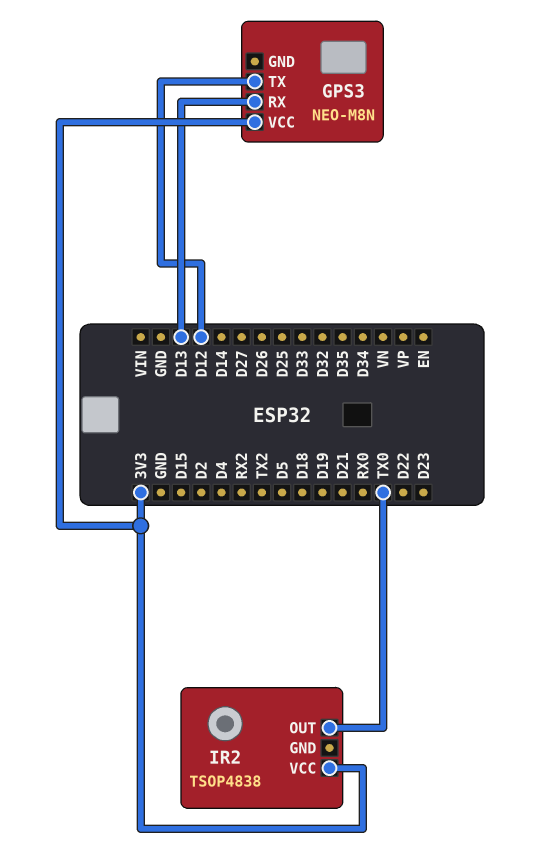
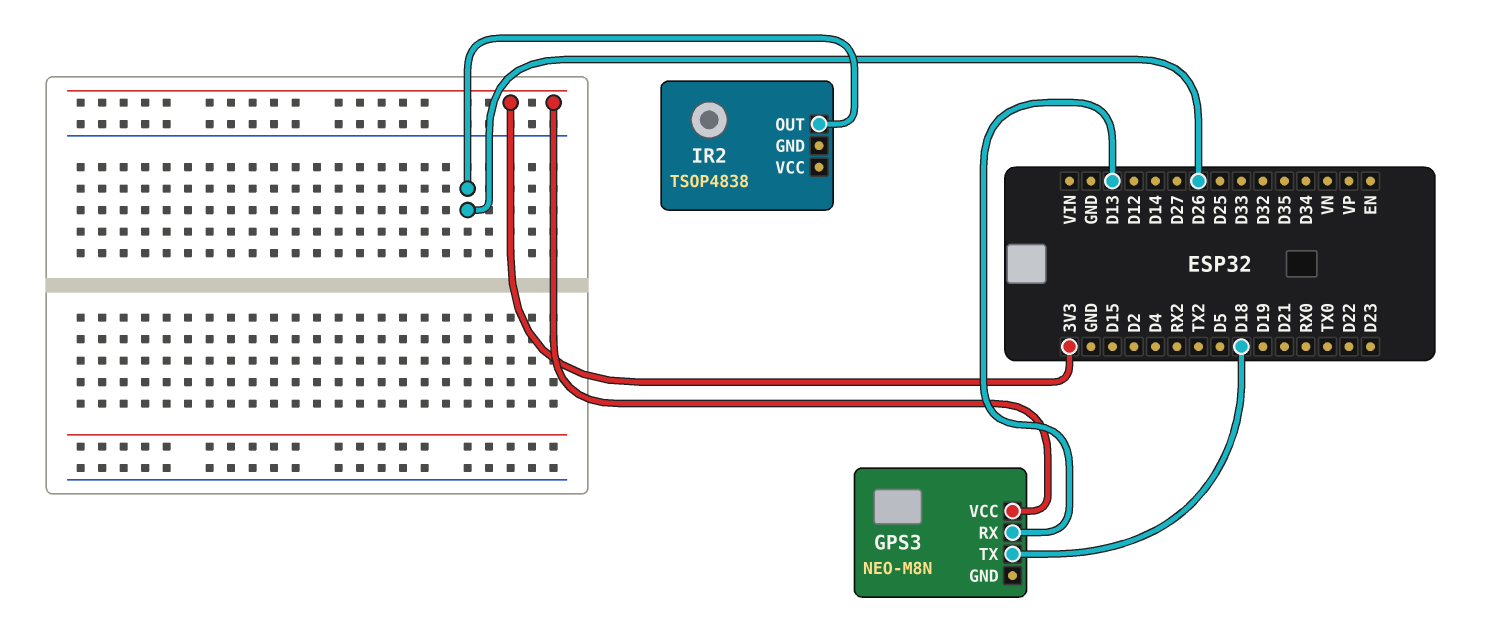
GPS3 pin TX: D12 -> D18
IR2 pin OUT: TX0 -> D26
IR2 pin VCC: 3V3 -> none

